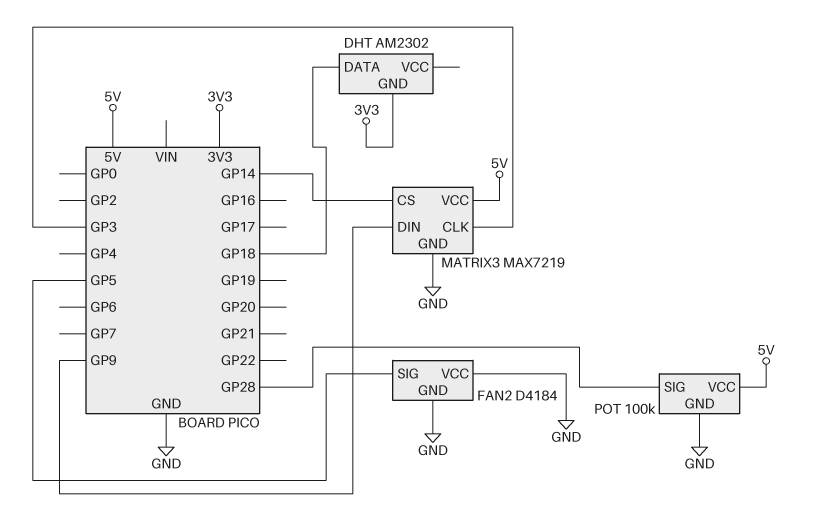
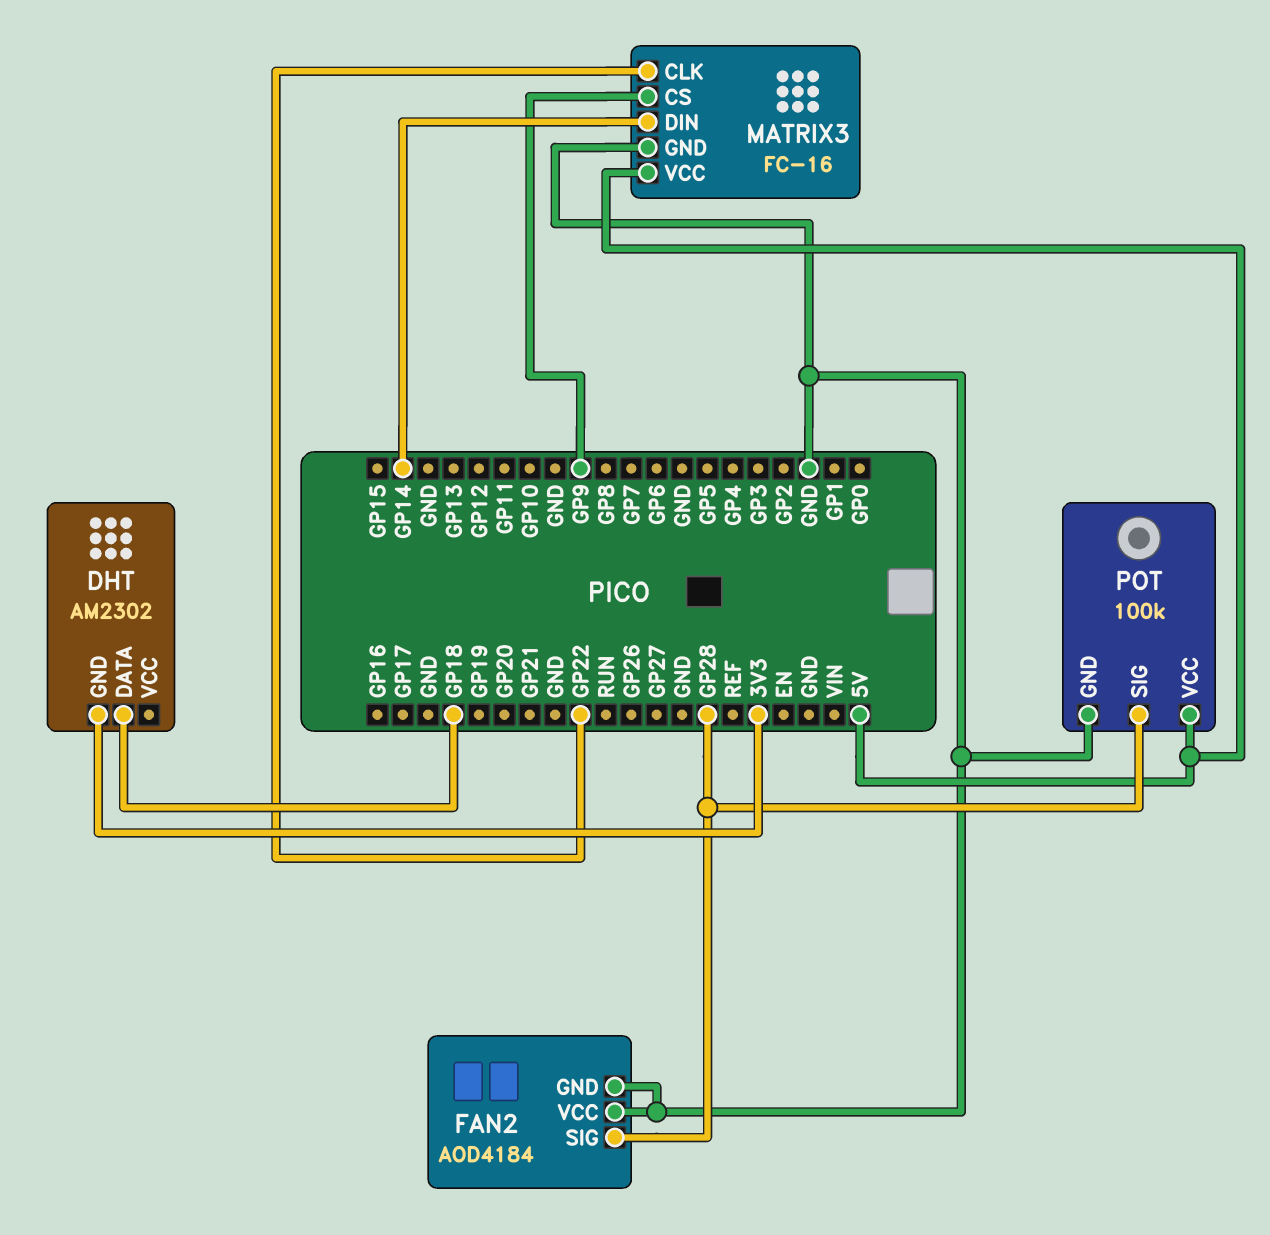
FAN2: D4184 -> AOD4184
FAN2 pin SIG: GP5 -> GP28
MATRIX3: MAX7219 -> FC-16
MATRIX3 pin CLK: GP3 -> GP22
MATRIX3 pin CS: GP14 -> GP9
MATRIX3 pin DIN: GP9 -> GP14

